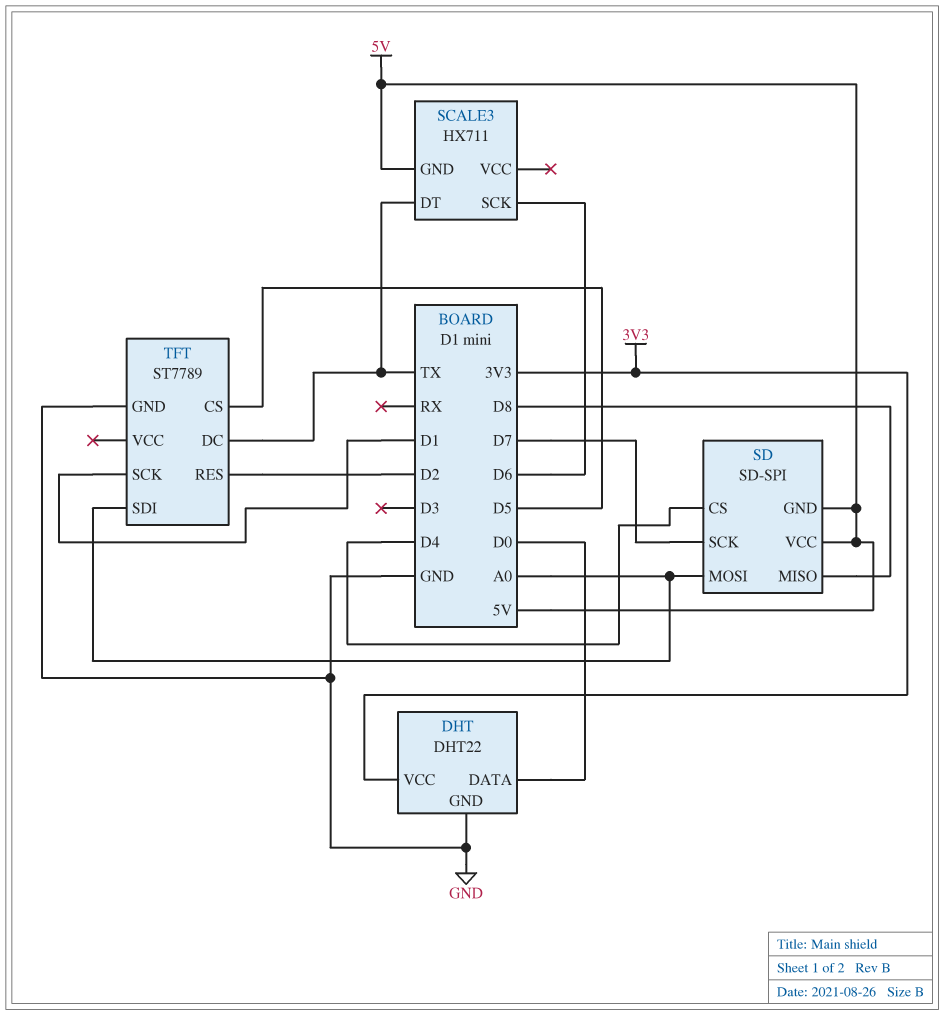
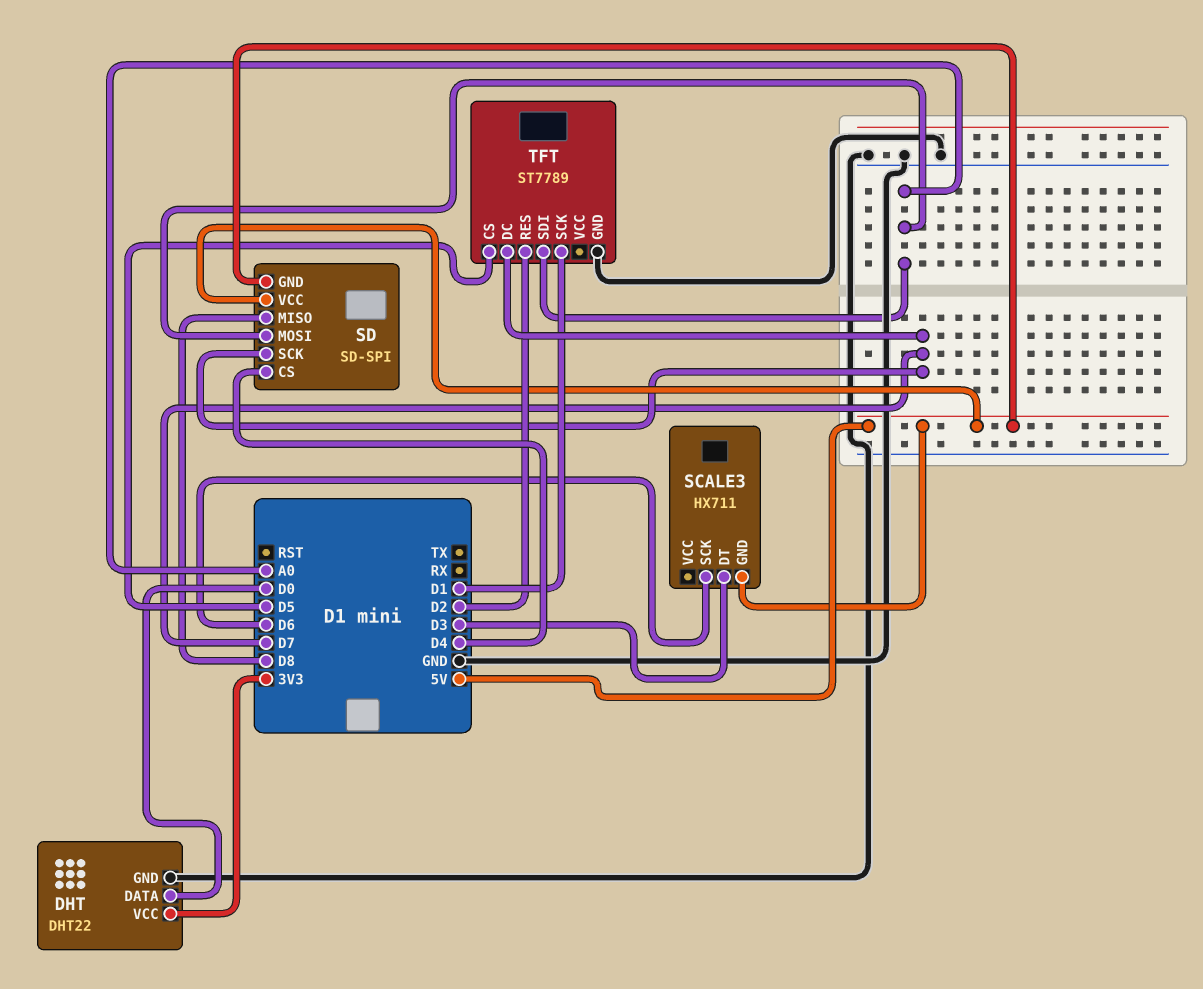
SCALE3 pin DT: TX -> D3
TFT pin DC: TX -> D7

